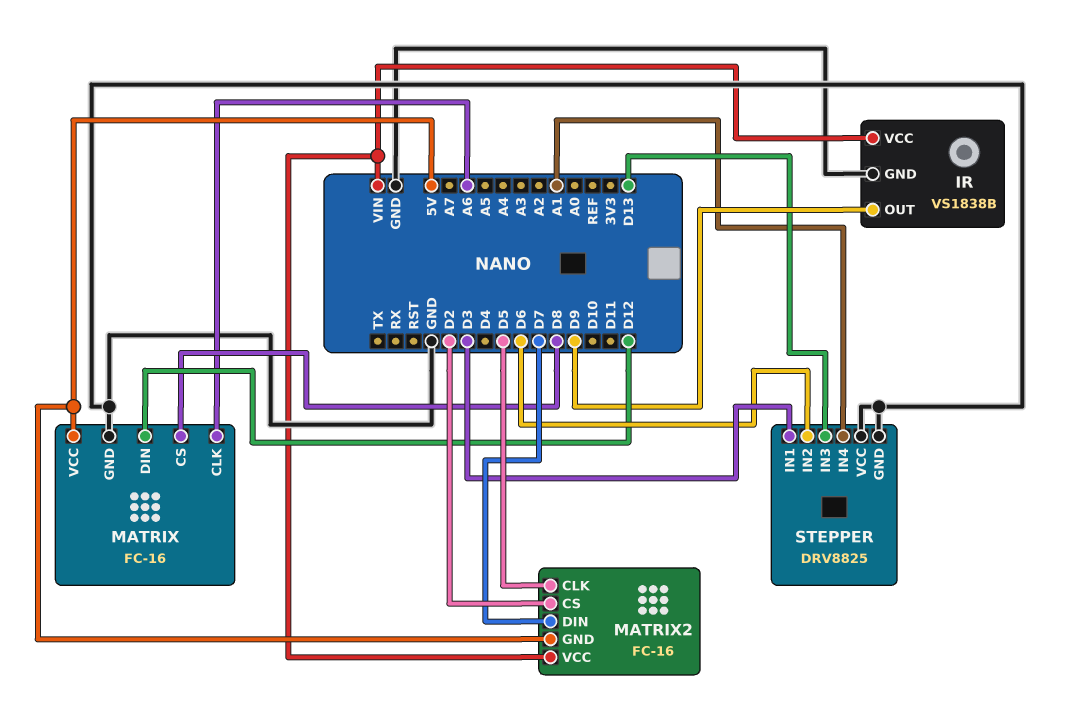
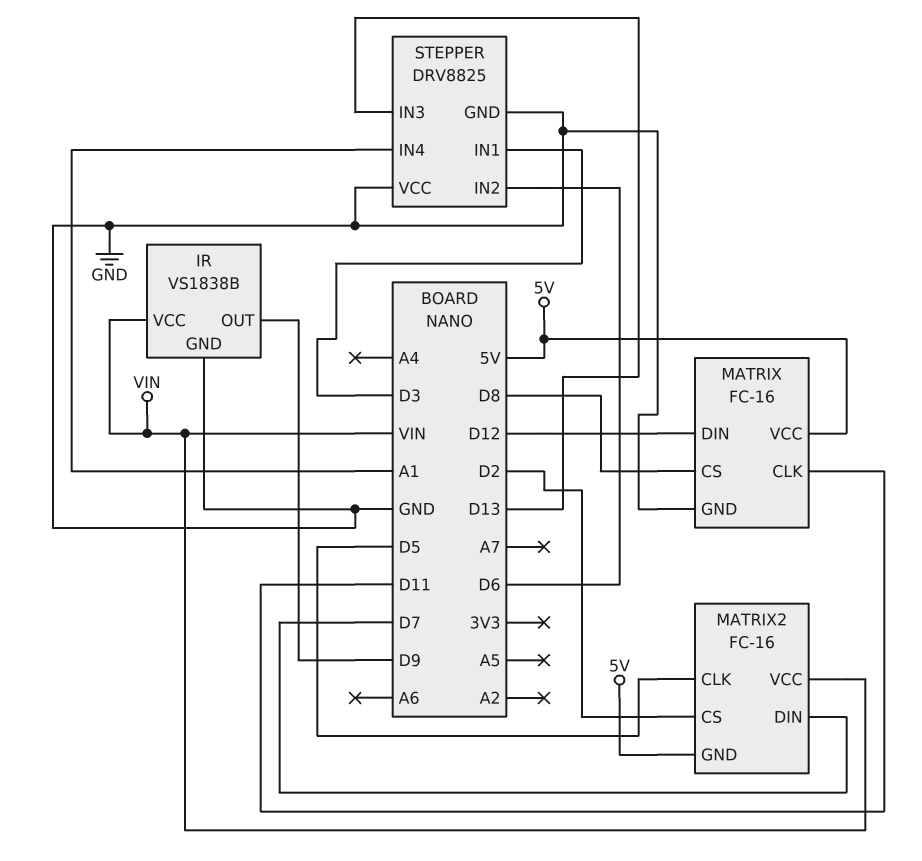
MATRIX pin CLK: A6 -> D11

